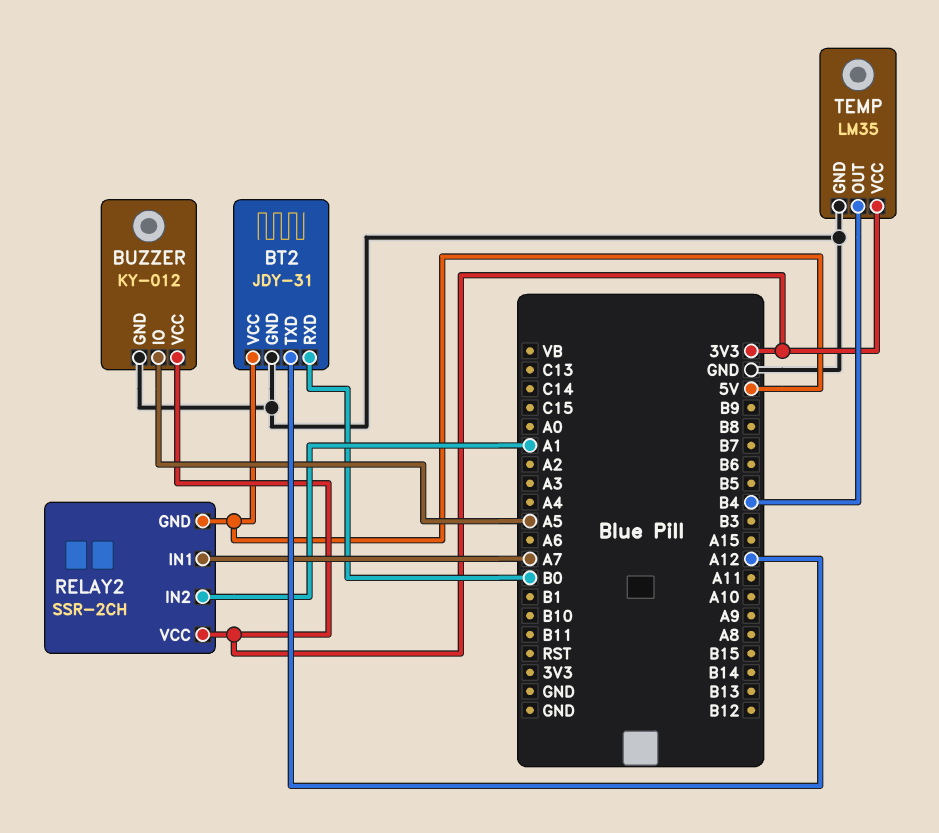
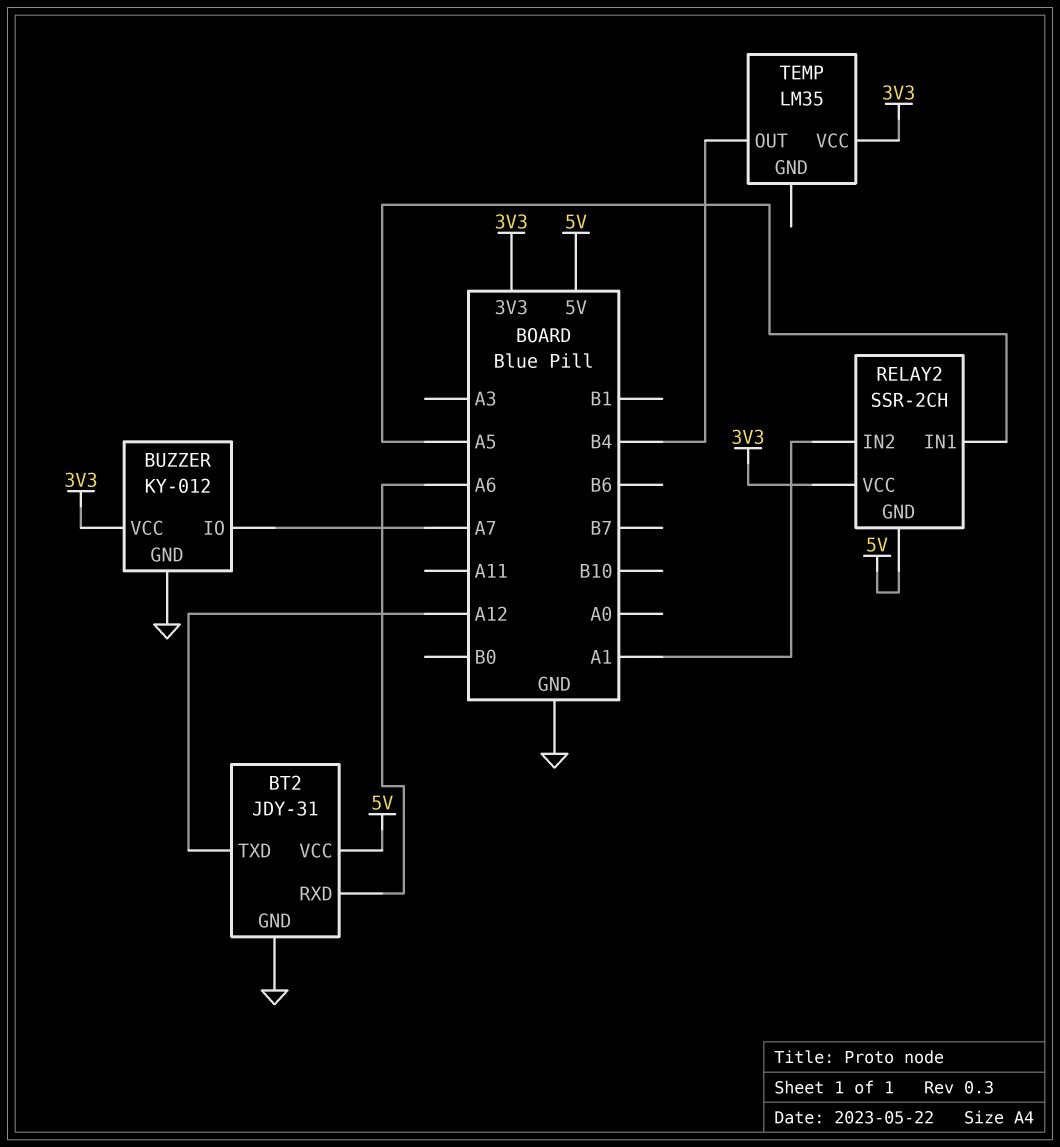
BT2 pin RXD: B0 -> A6
BUZZER pin IO: A5 -> A7
RELAY2 pin IN1: A7 -> A5
TEMP pin GND: GND -> none

